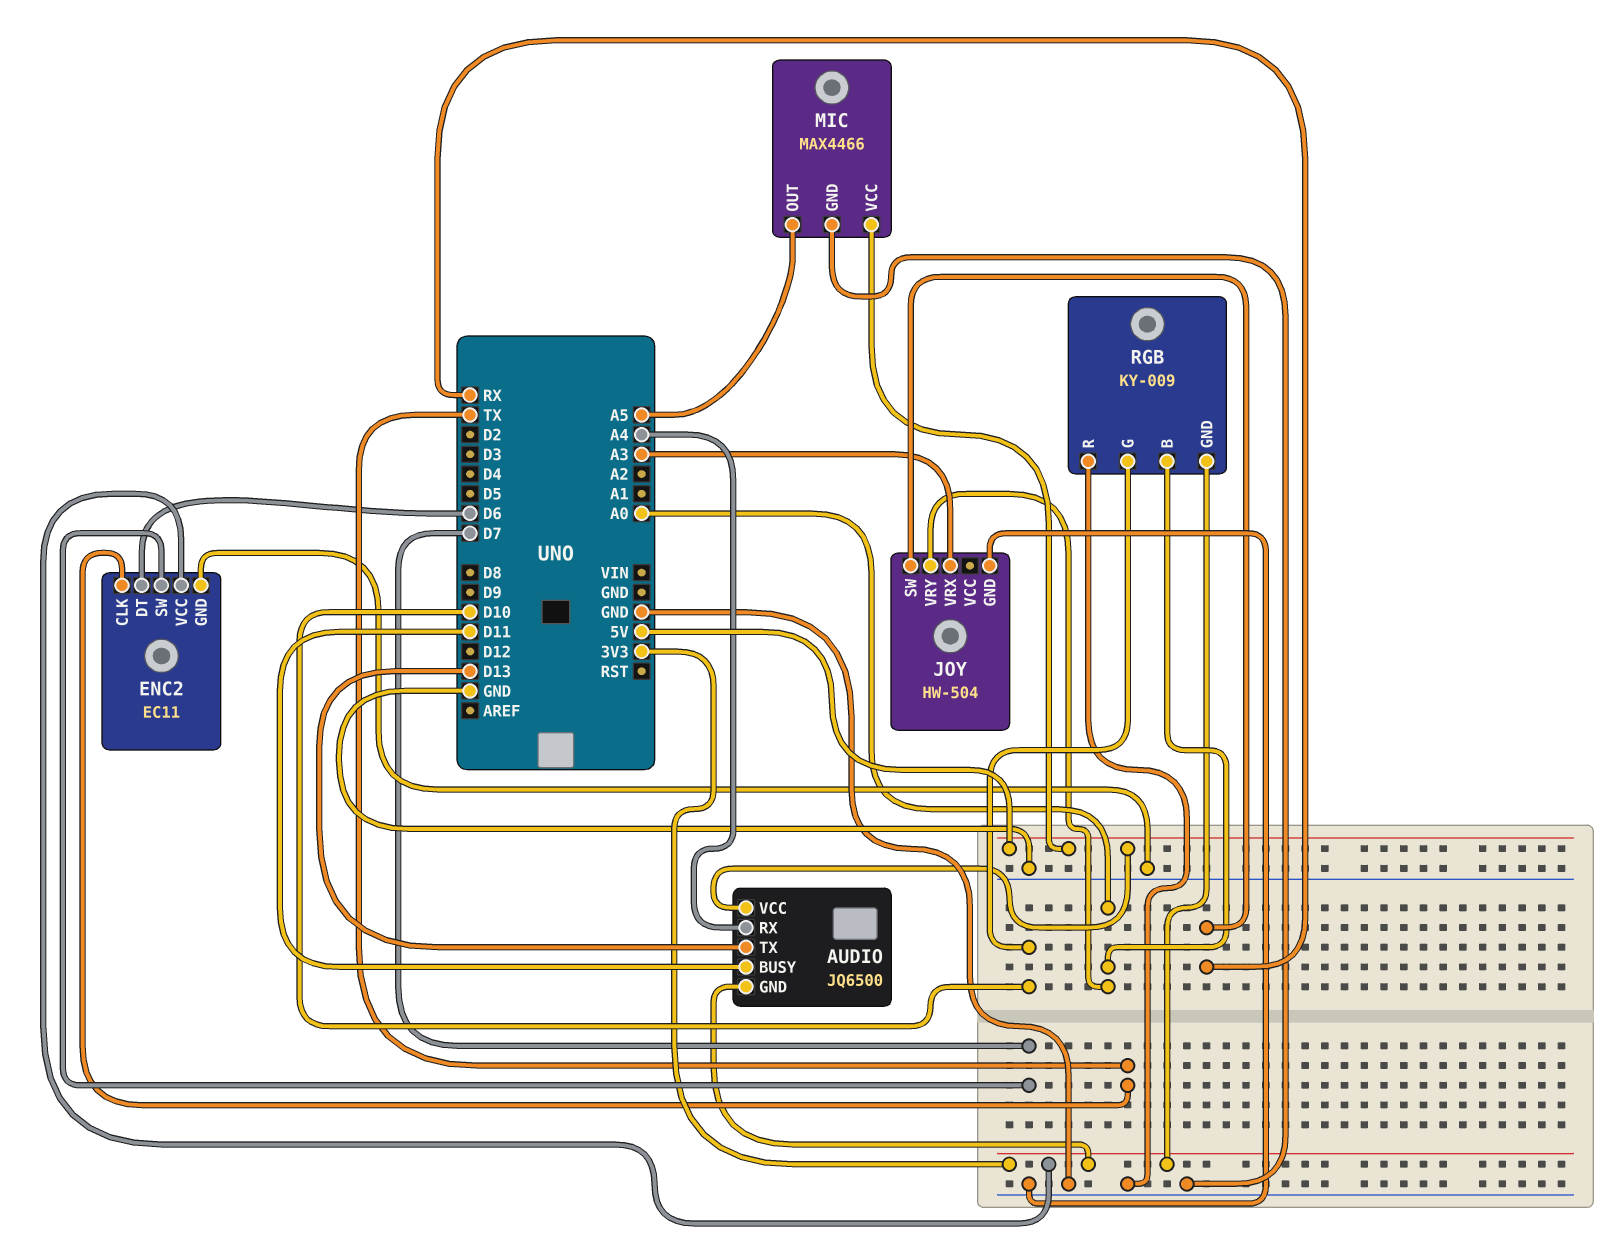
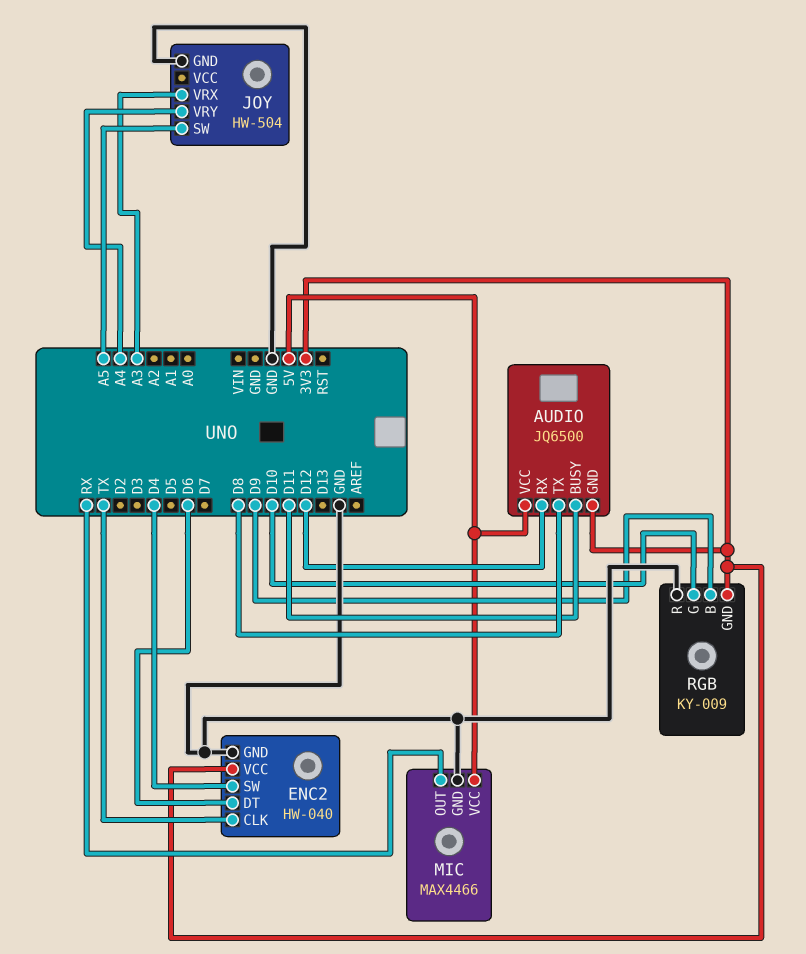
AUDIO pin RX: A4 -> D12
AUDIO pin TX: D13 -> D8
ENC2: EC11 -> HW-040
ENC2 pin SW: D7 -> D4
JOY pin SW: RX -> A5
JOY pin VRY: A0 -> A4
MIC pin OUT: A5 -> RX
RGB pin B: A0 -> D9

